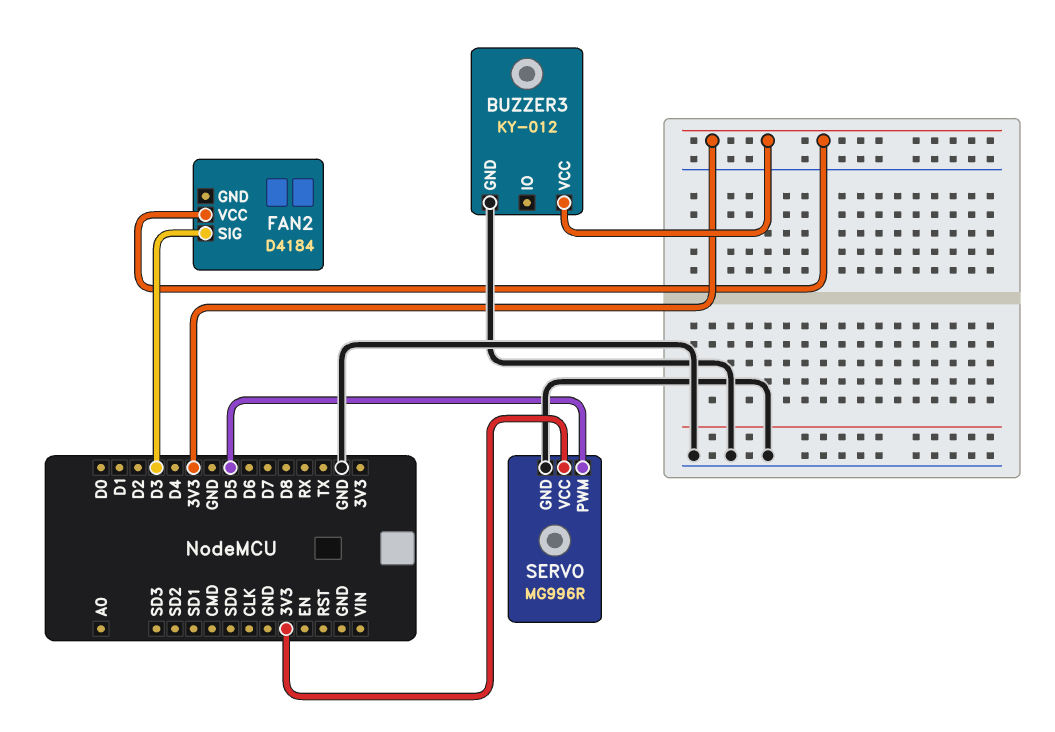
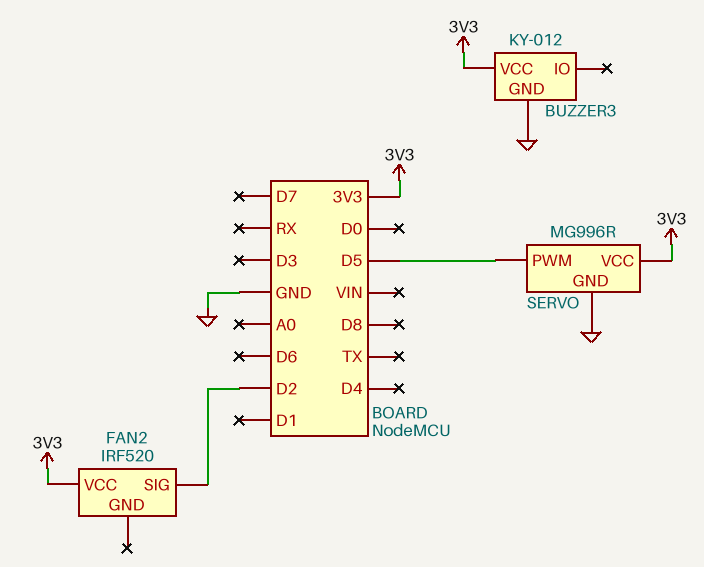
FAN2: D4184 -> IRF520
FAN2 pin SIG: D3 -> D2

